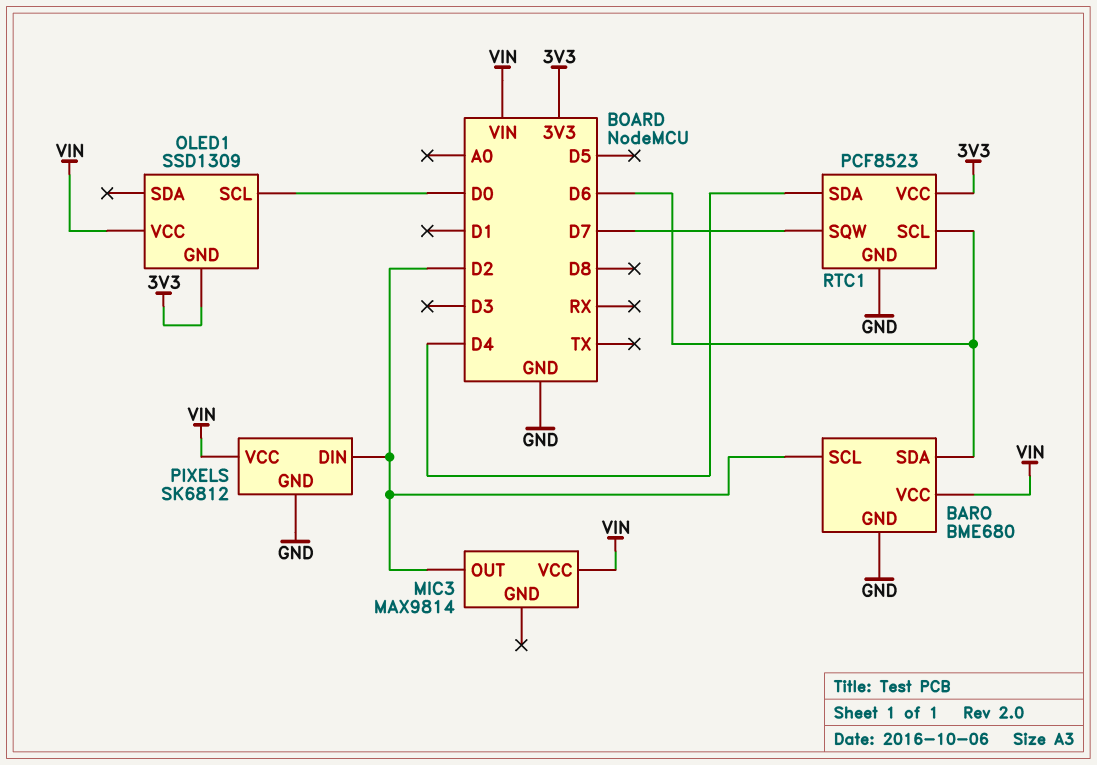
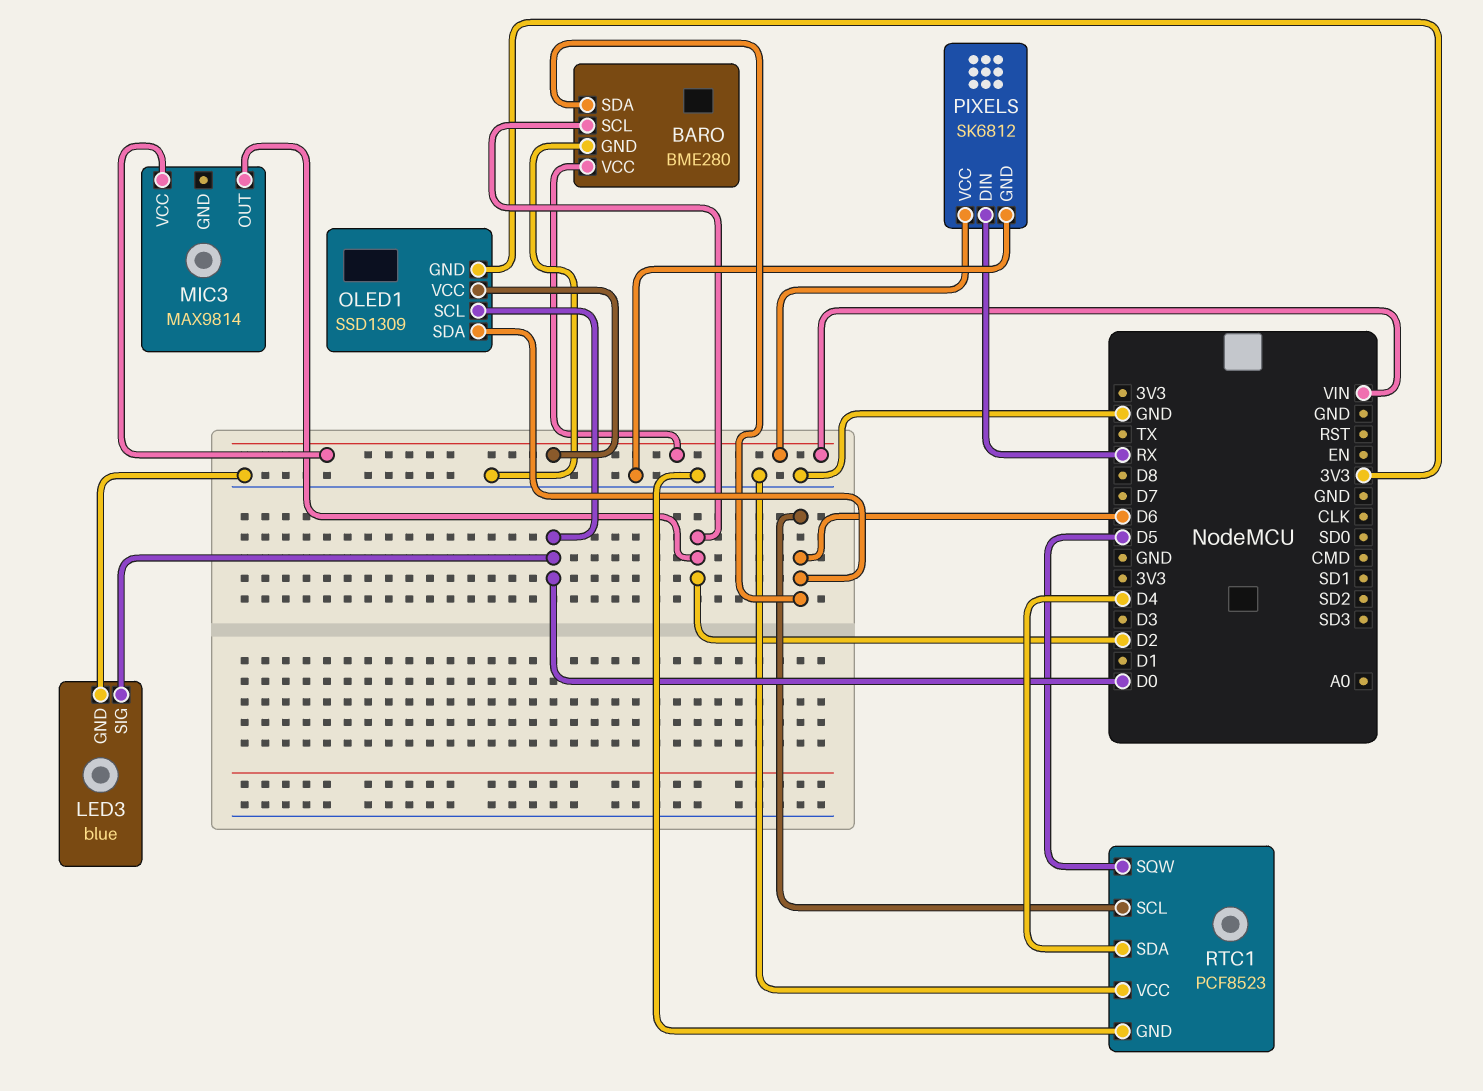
BARO: BME680 -> BME280
LED3: none -> blue
LED3 pin GND: none -> GND
LED3 pin SIG: none -> D0
OLED1 pin SDA: none -> D6
PIXELS pin DIN: D2 -> RX
RTC1 pin SQW: D7 -> D5
RTC1 pin VCC: 3V3 -> GND

